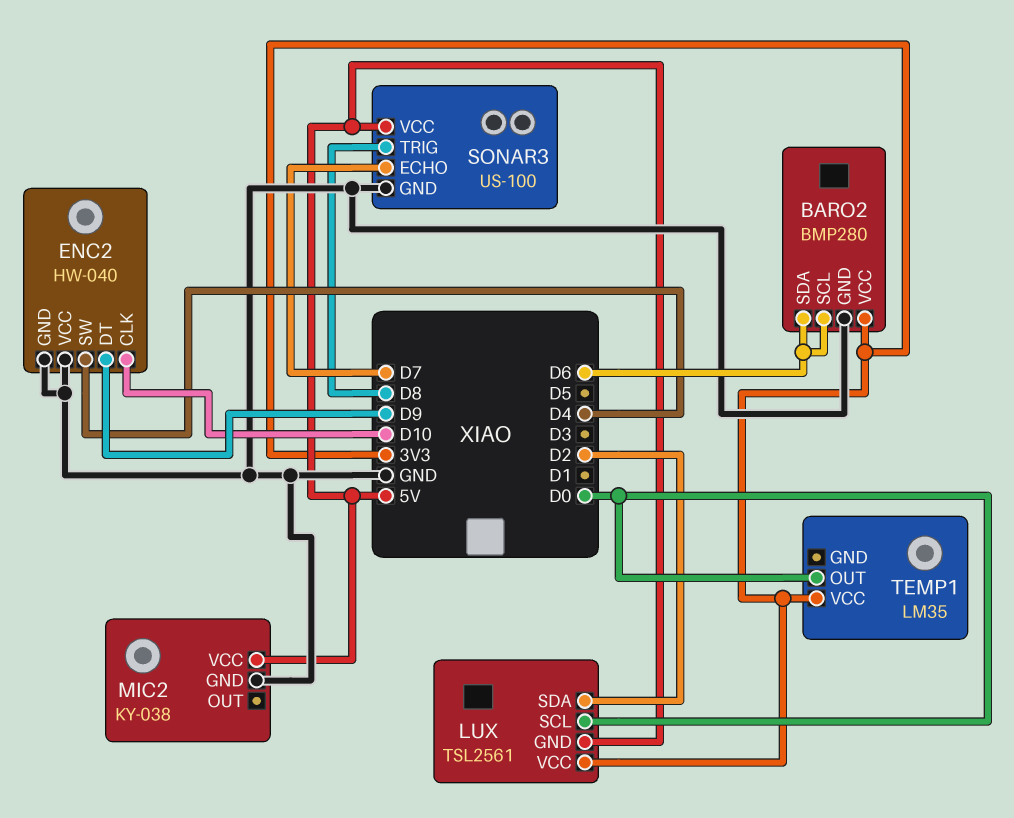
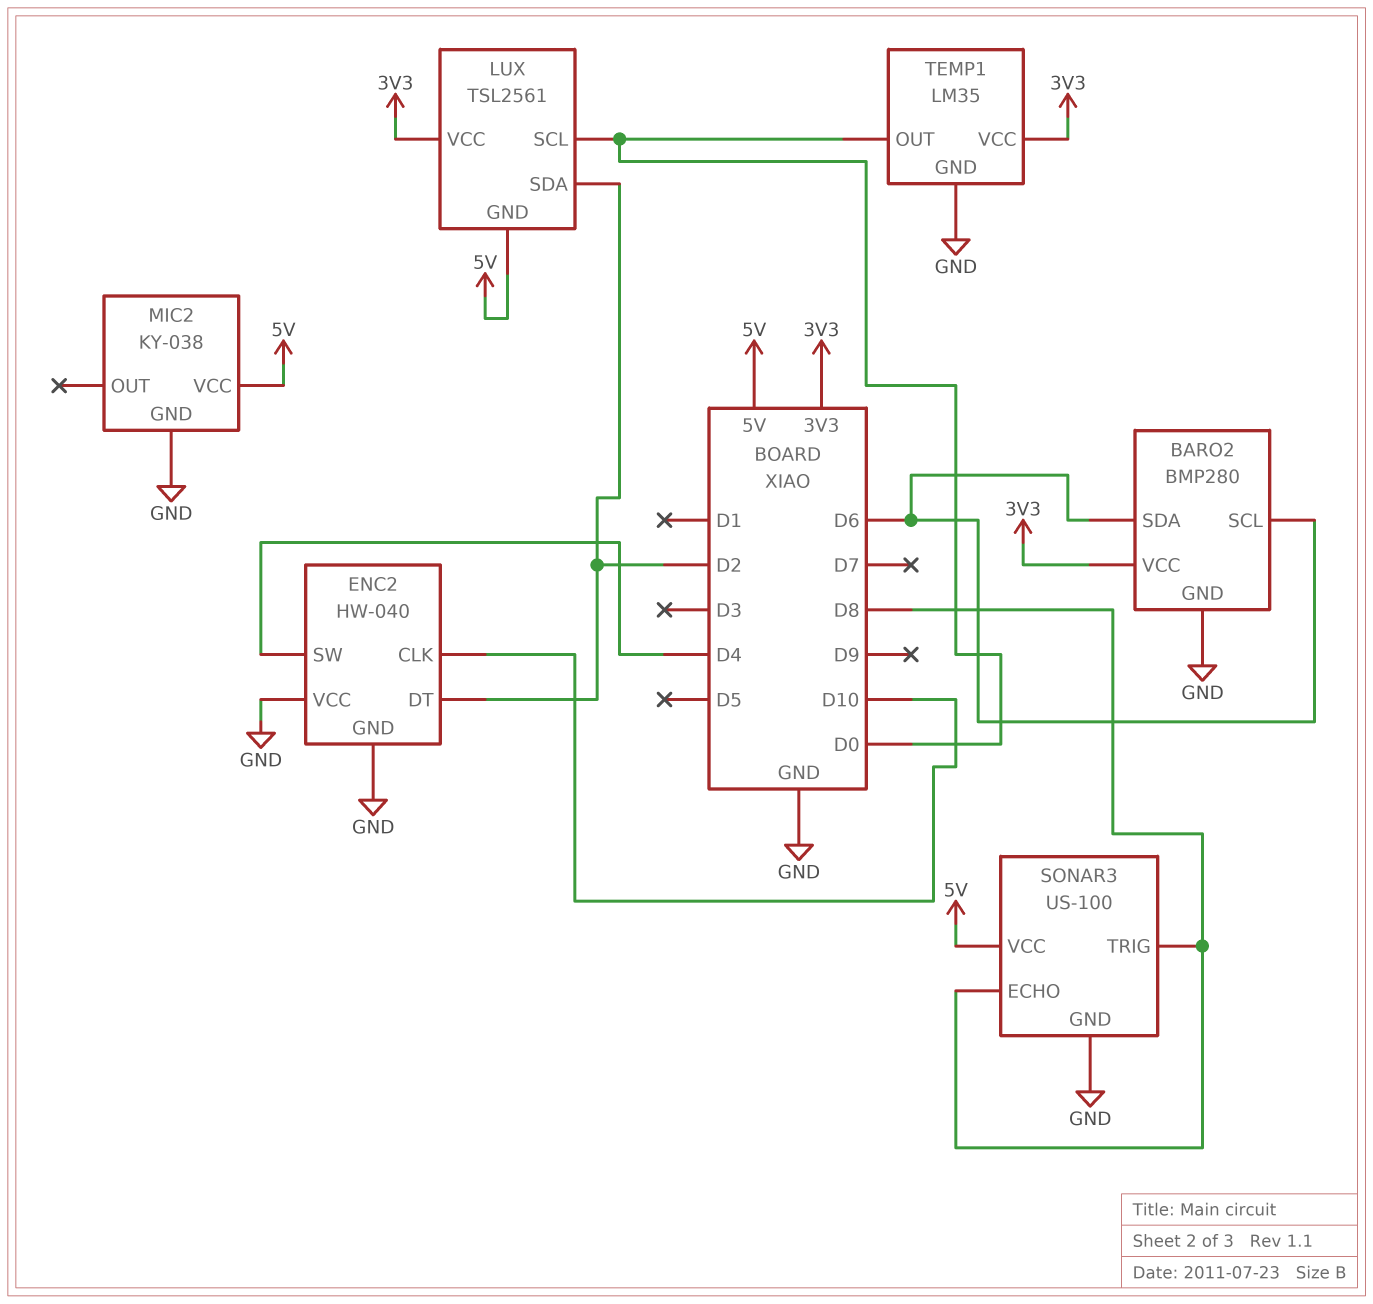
ENC2 pin DT: D9 -> D2
SONAR3 pin ECHO: D7 -> D8
TEMP1 pin GND: none -> GND

